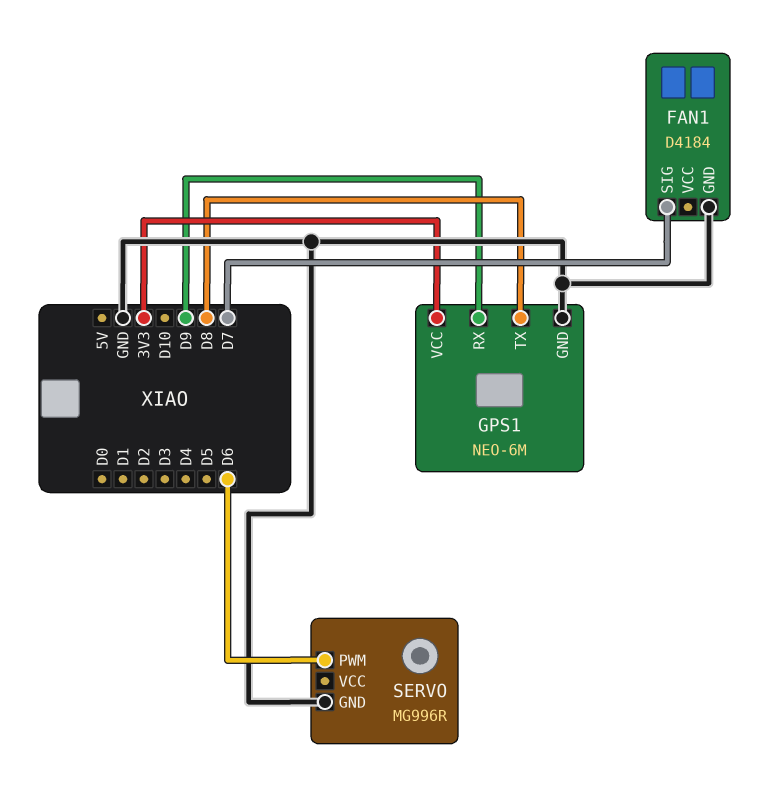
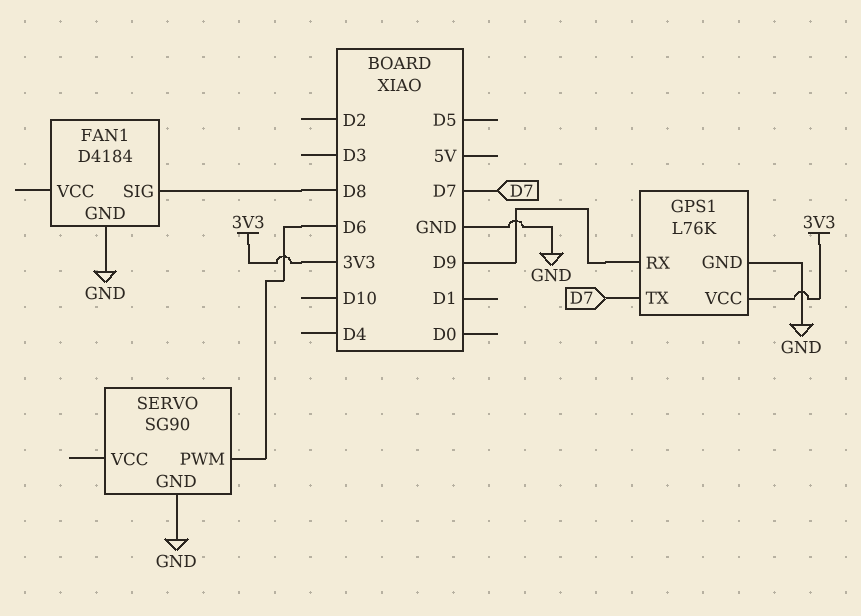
FAN1 pin SIG: D7 -> D8
GPS1: NEO-6M -> L76K
GPS1 pin TX: D8 -> D7
SERVO: MG996R -> SG90

